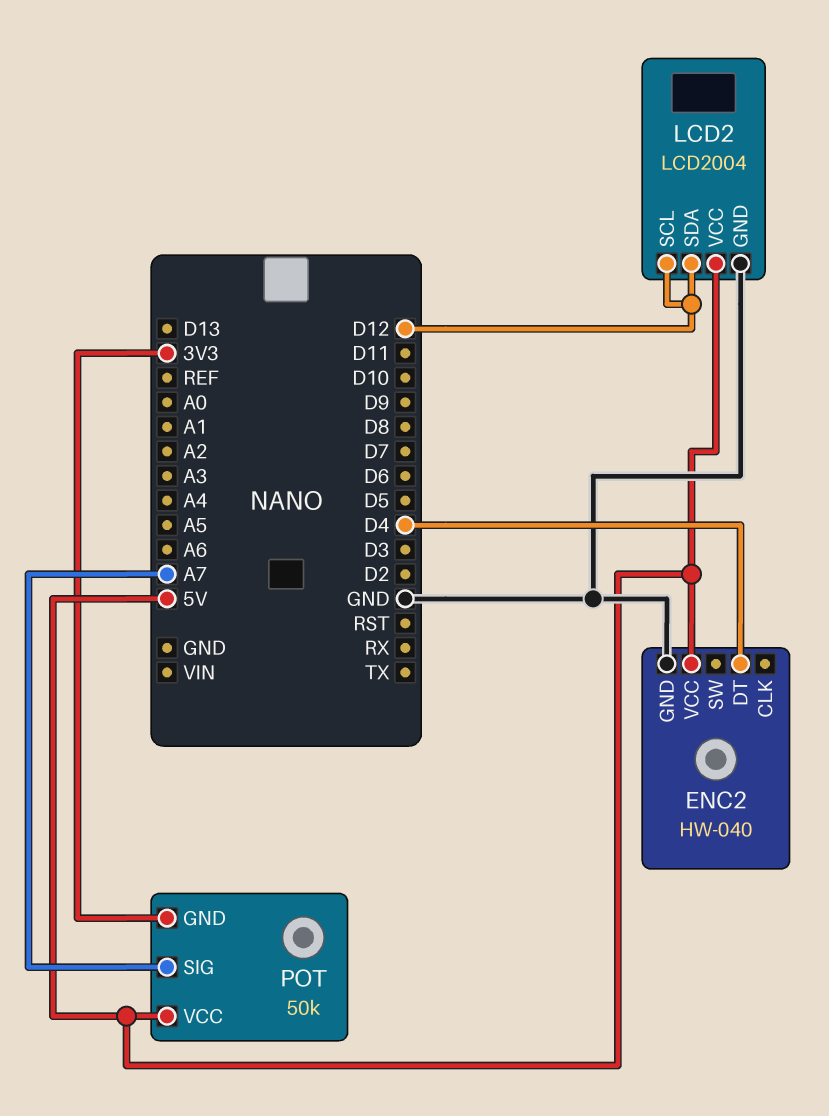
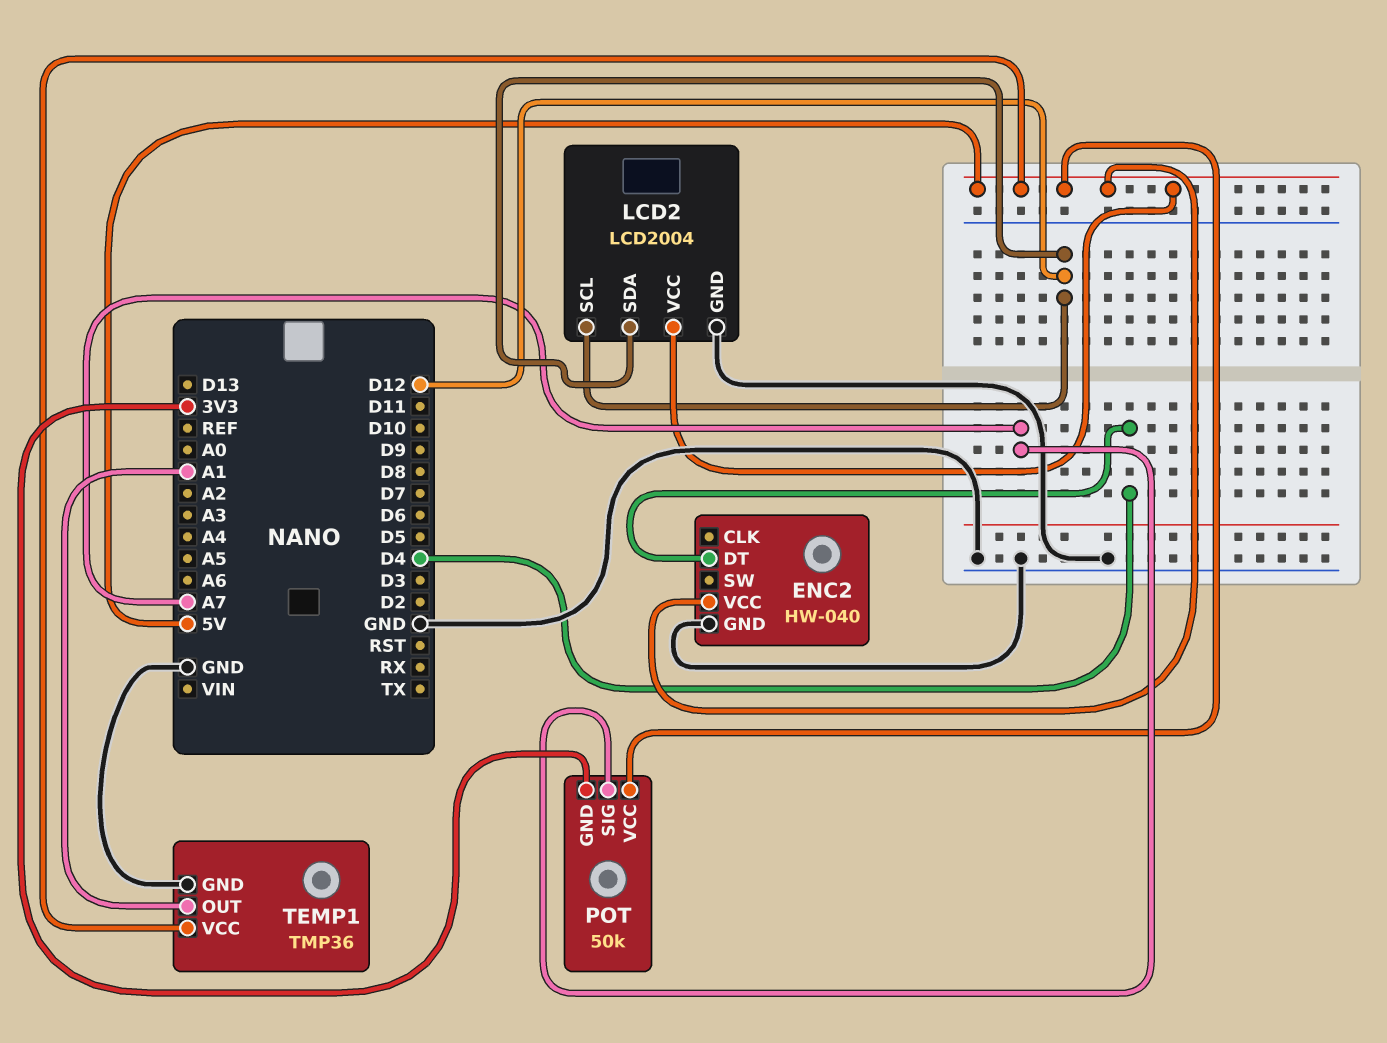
TEMP1: none -> TMP36
TEMP1 pin GND: none -> GND
TEMP1 pin OUT: none -> A1
TEMP1 pin VCC: none -> 5V

